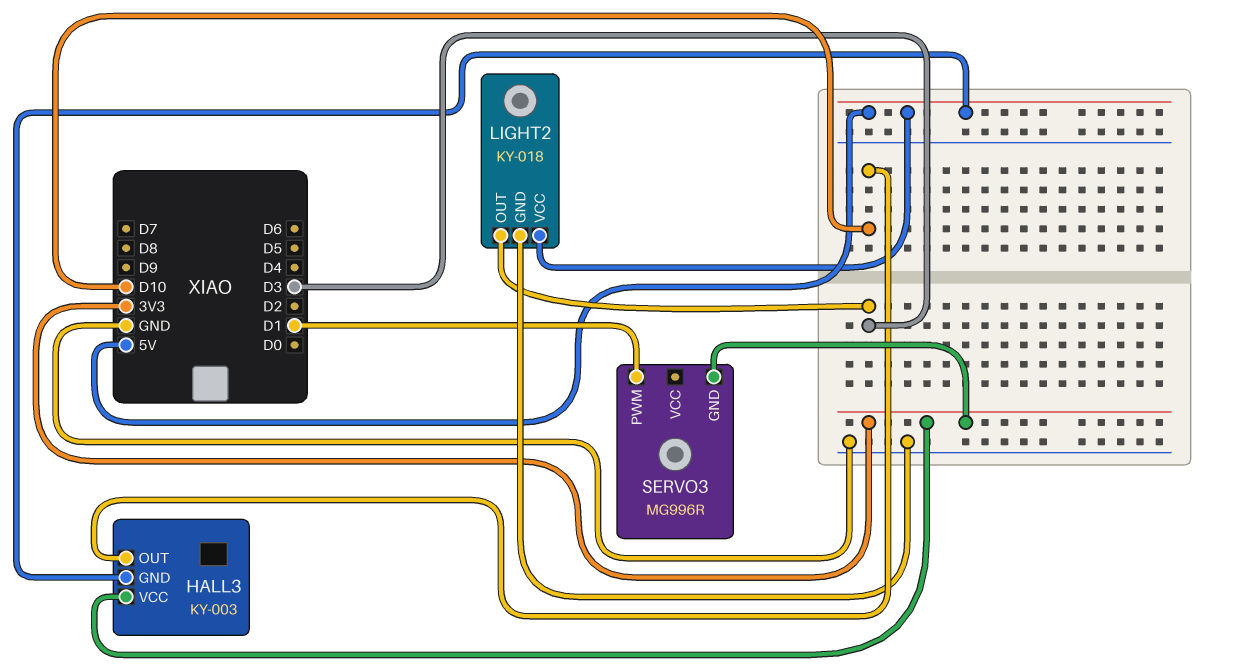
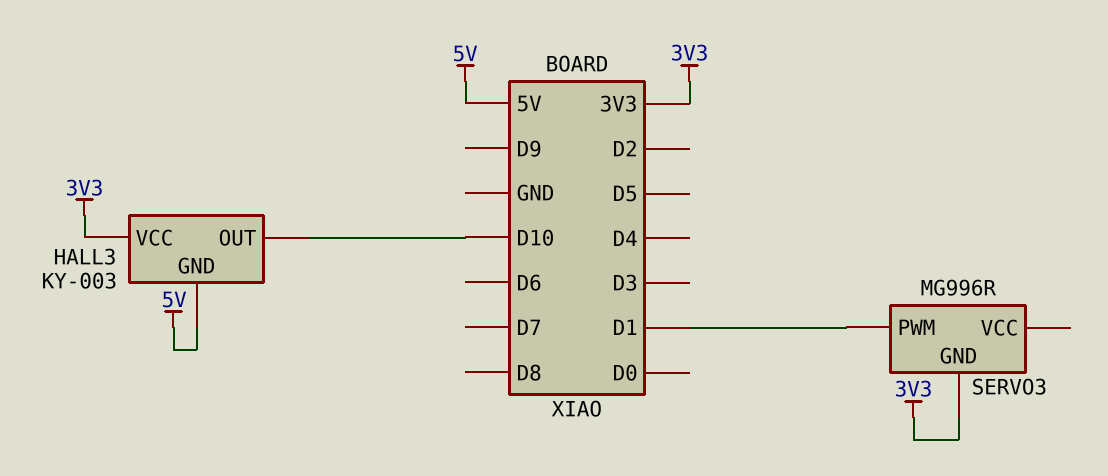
LIGHT2: KY-018 -> none
LIGHT2 pin GND: GND -> none
LIGHT2 pin OUT: D3 -> none
LIGHT2 pin VCC: 5V -> none

